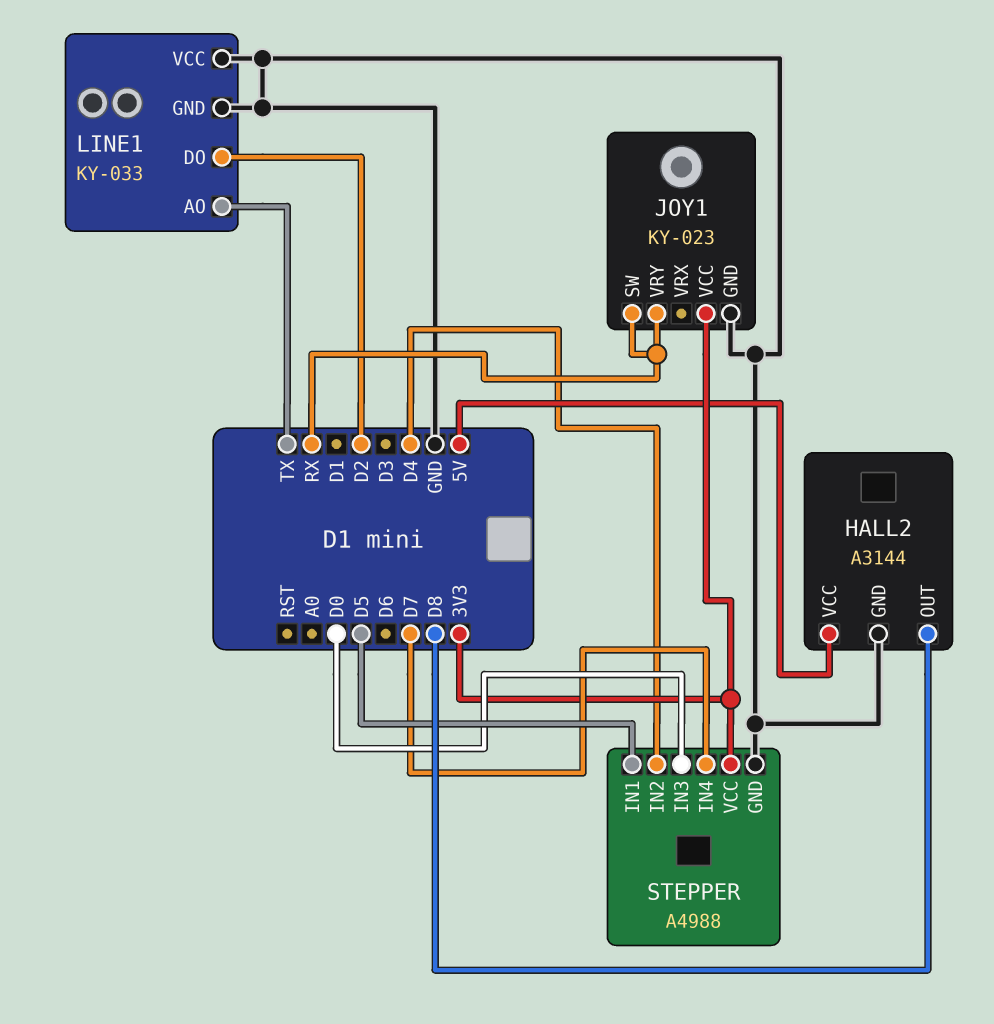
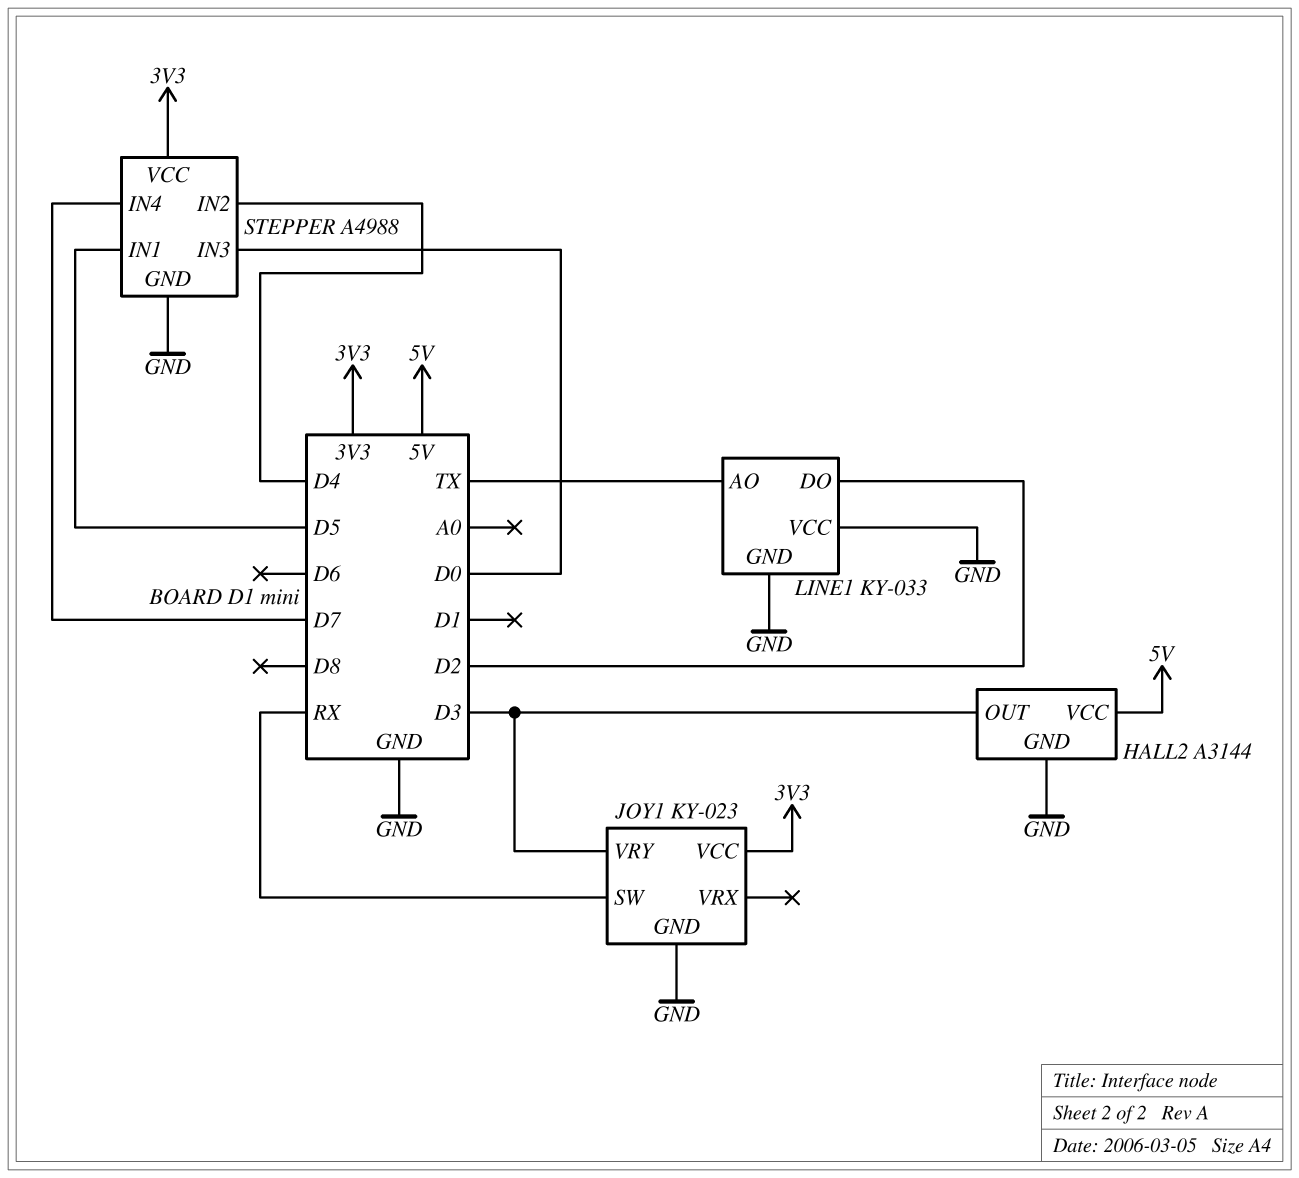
HALL2 pin OUT: D8 -> D3
JOY1 pin VRY: RX -> D3

